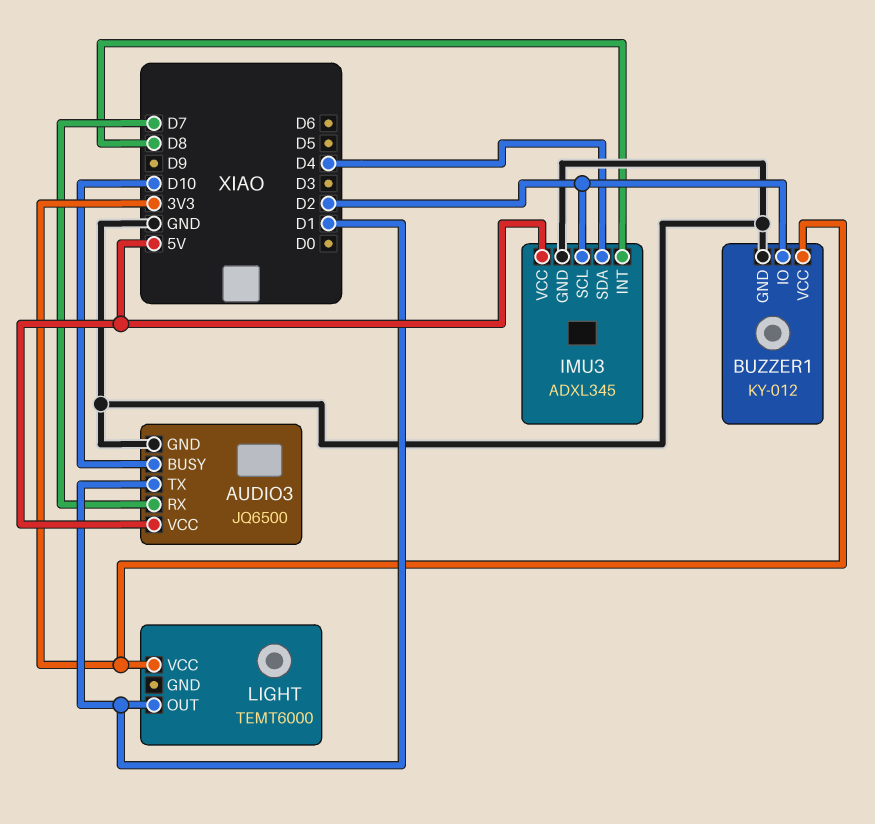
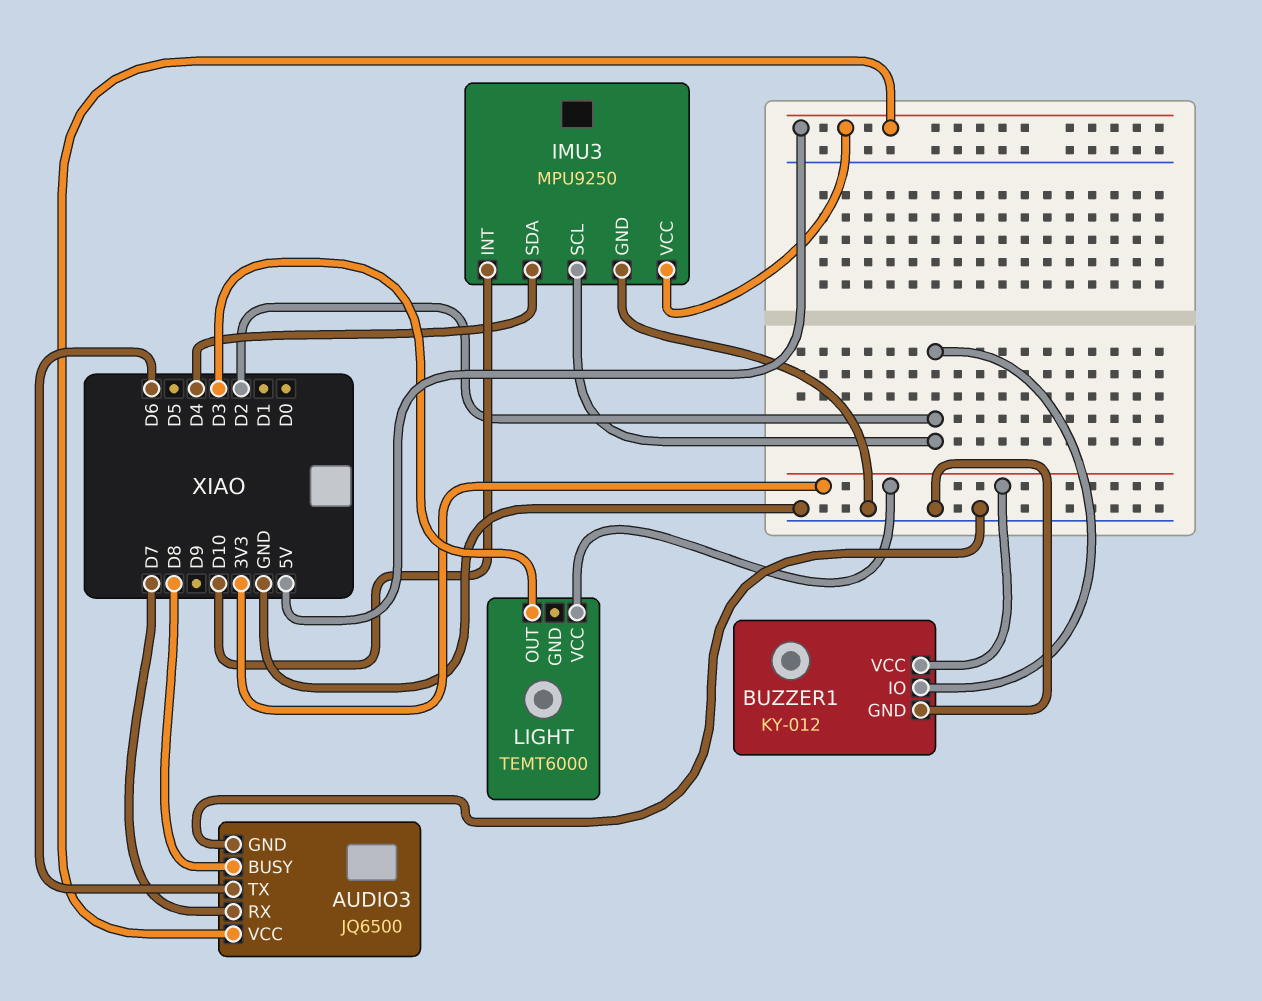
AUDIO3 pin BUSY: D10 -> D8
AUDIO3 pin TX: D1 -> D6
IMU3: ADXL345 -> MPU9250
IMU3 pin INT: D8 -> D10
LIGHT pin OUT: D1 -> D3

